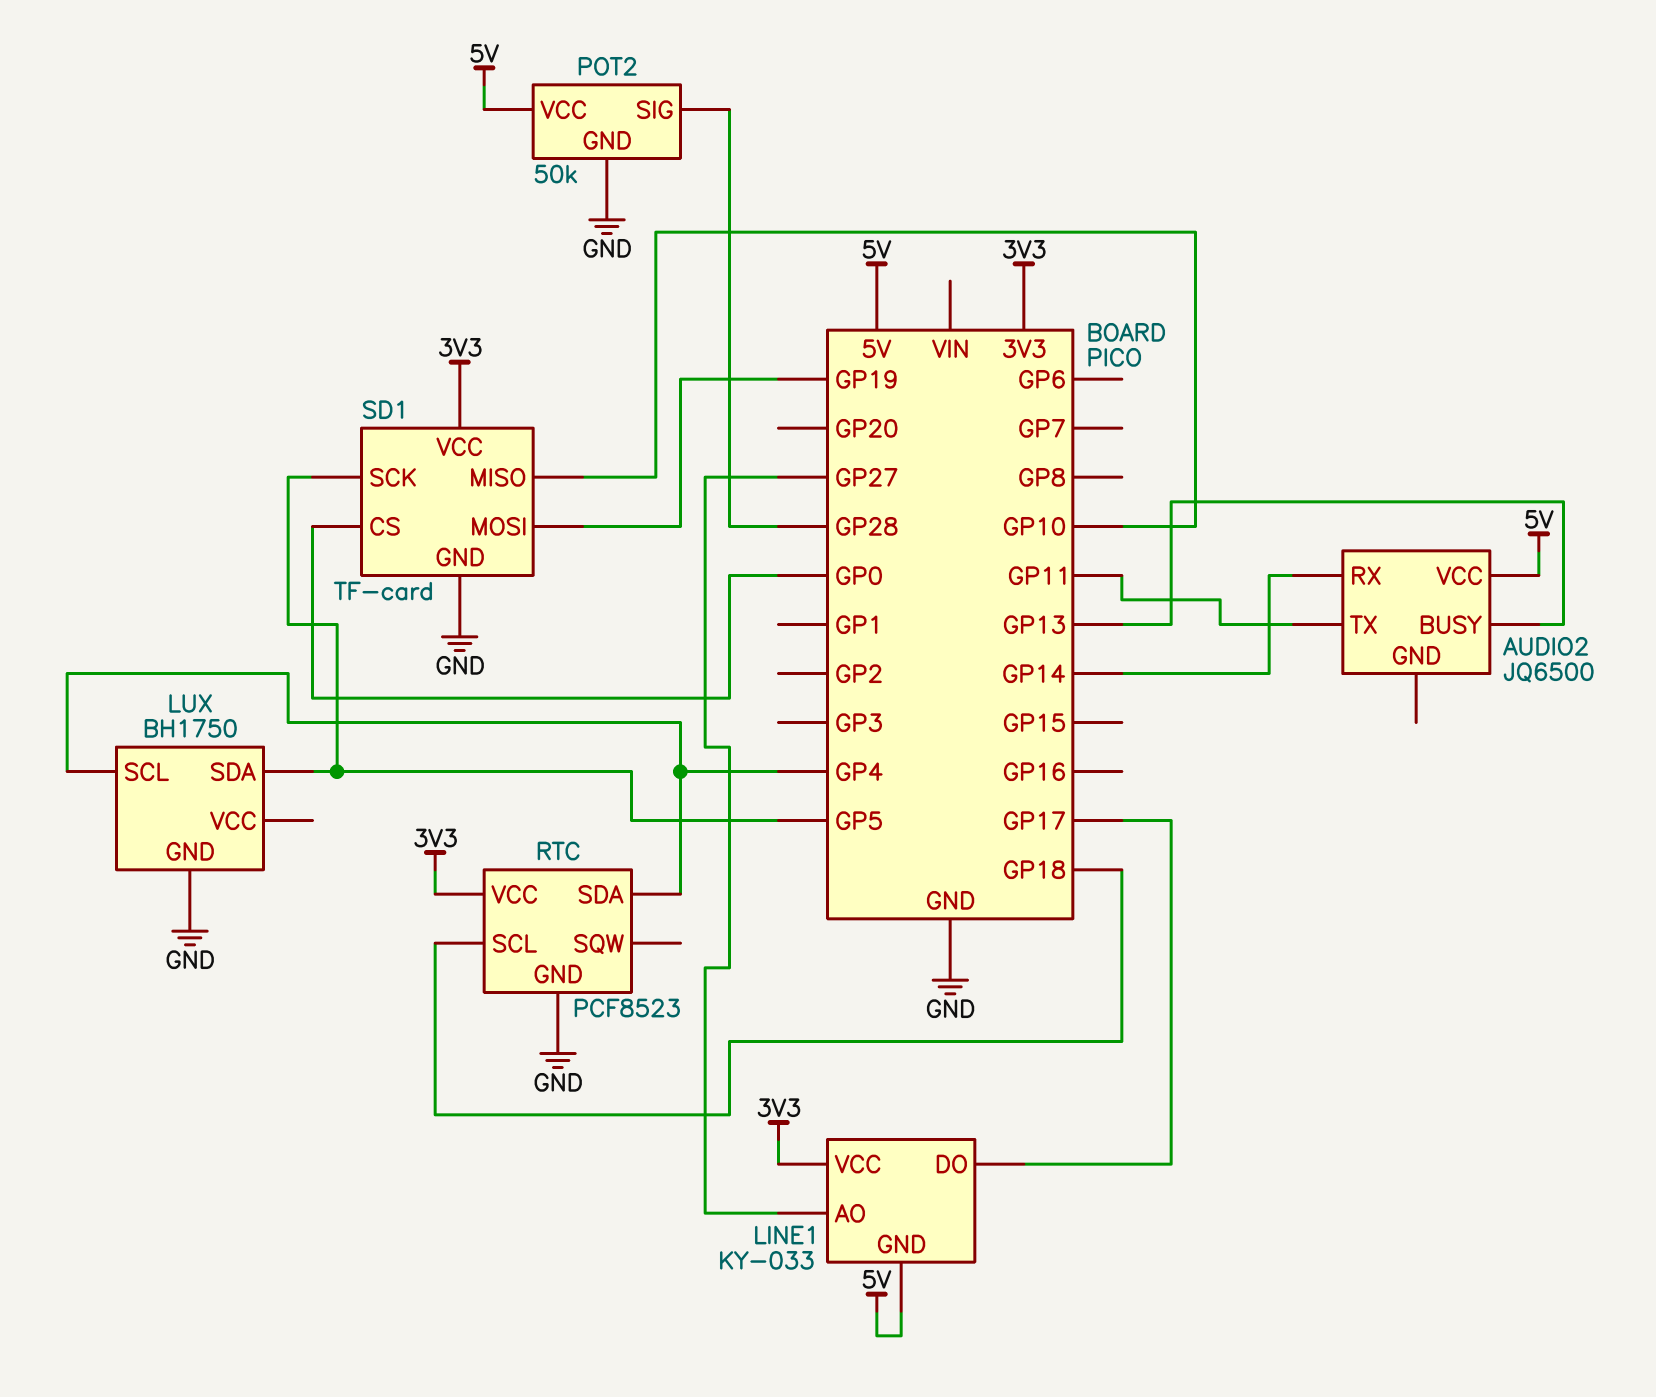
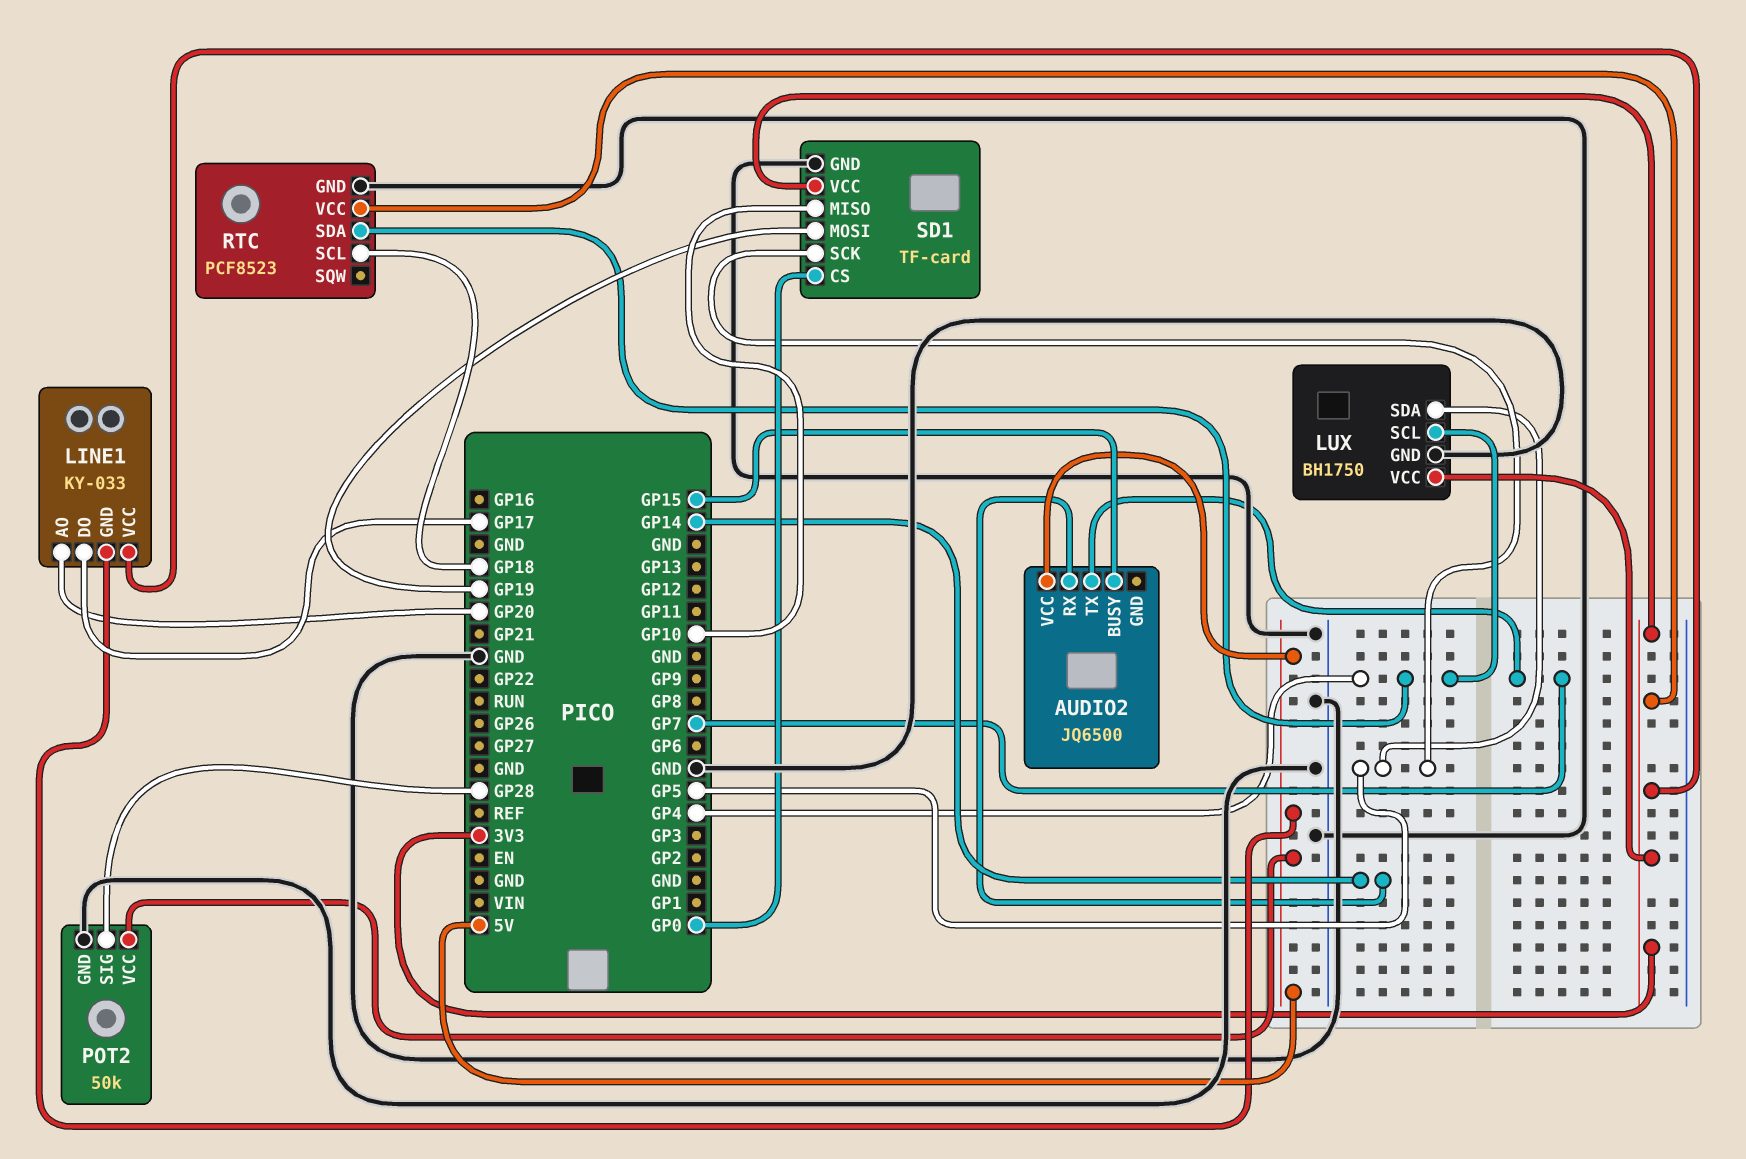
AUDIO2 pin BUSY: GP13 -> GP15
AUDIO2 pin TX: GP11 -> GP7
LINE1 pin AO: GP27 -> GP20
LUX pin VCC: none -> 3V3

